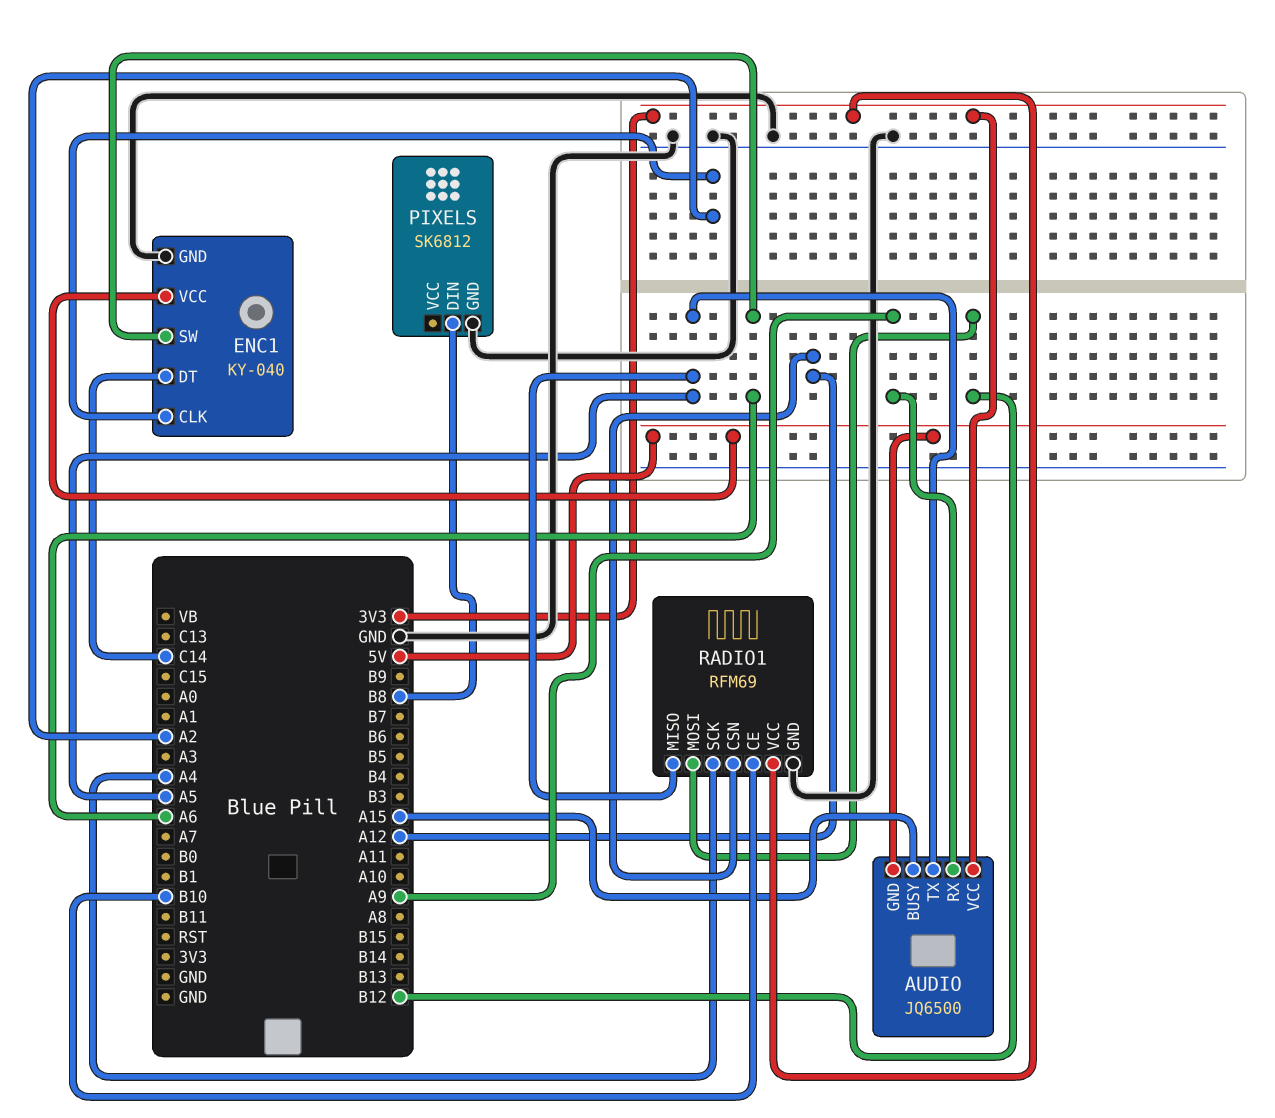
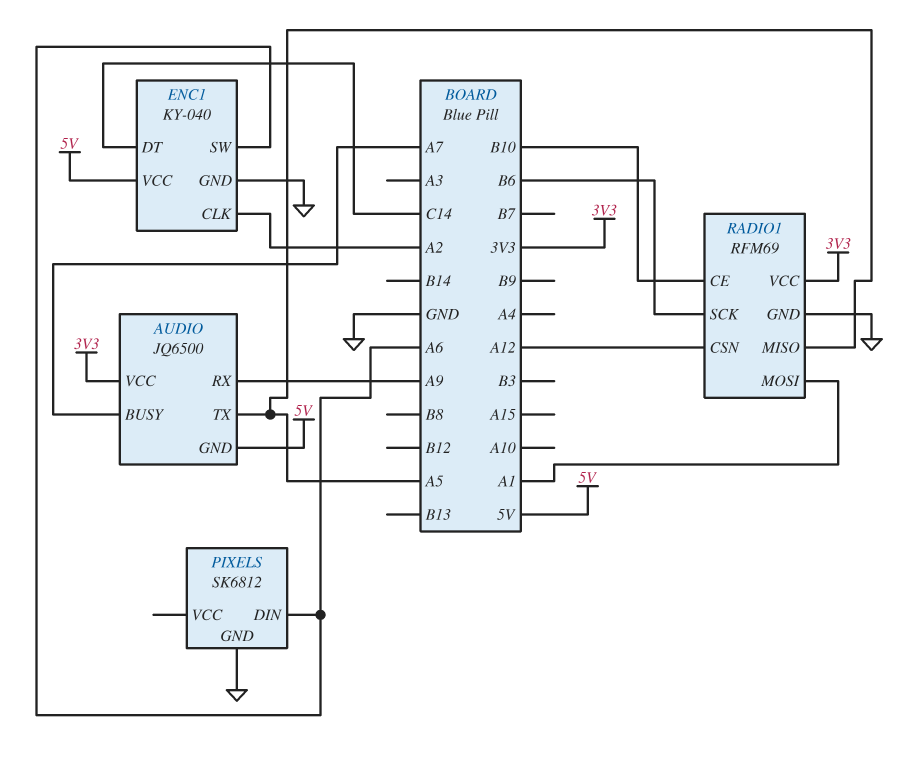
AUDIO pin BUSY: A15 -> A7
PIXELS pin DIN: B8 -> A6
RADIO1 pin MOSI: B12 -> A1
RADIO1 pin SCK: A4 -> B6

